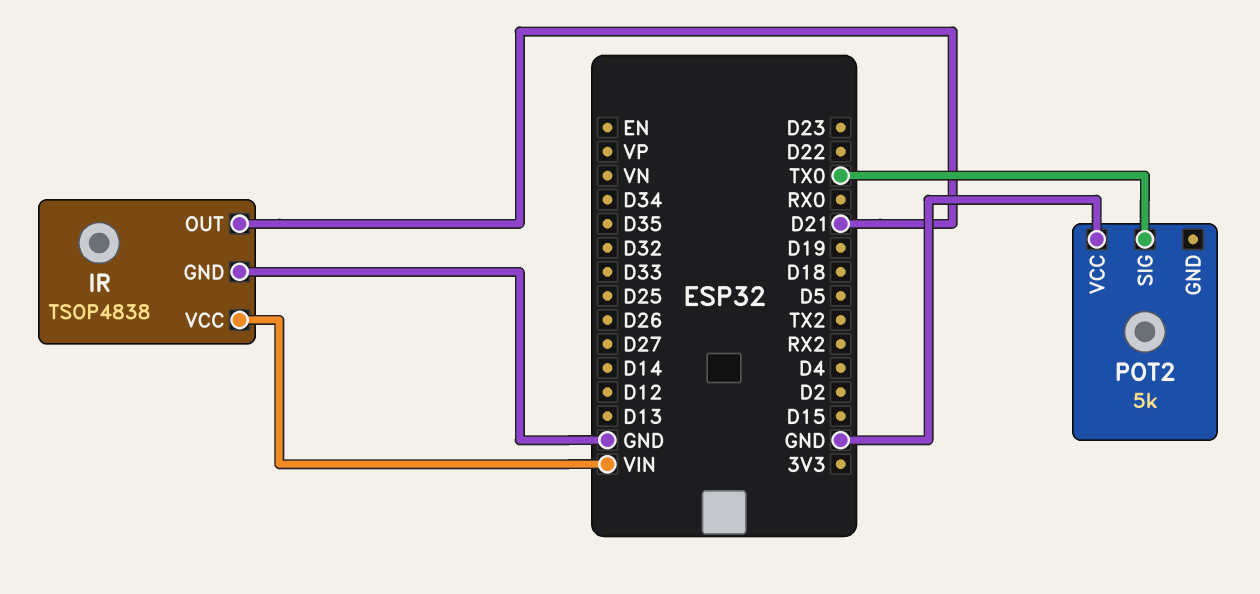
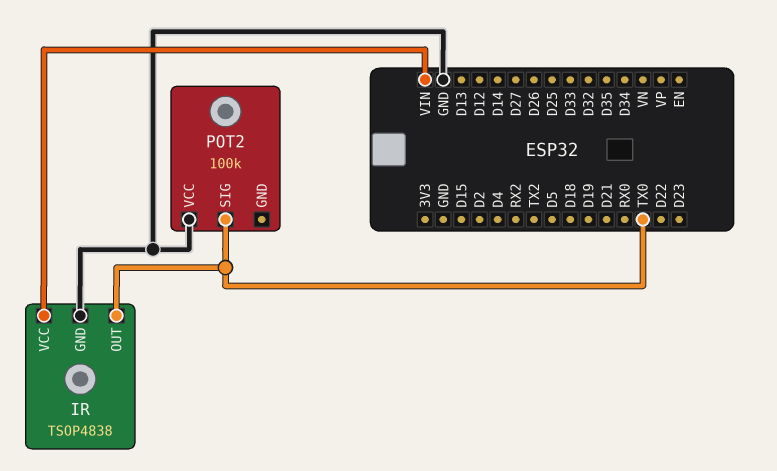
IR pin OUT: D21 -> TX0
POT2: 5k -> 100k

